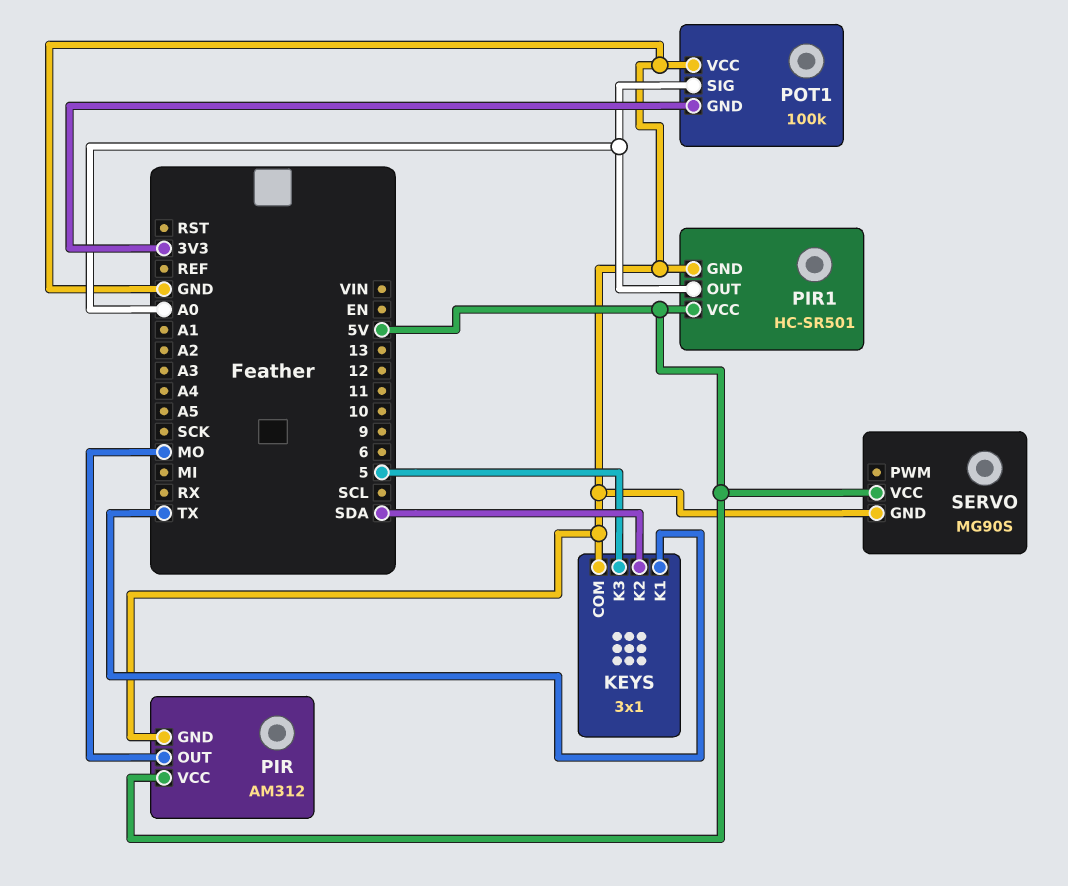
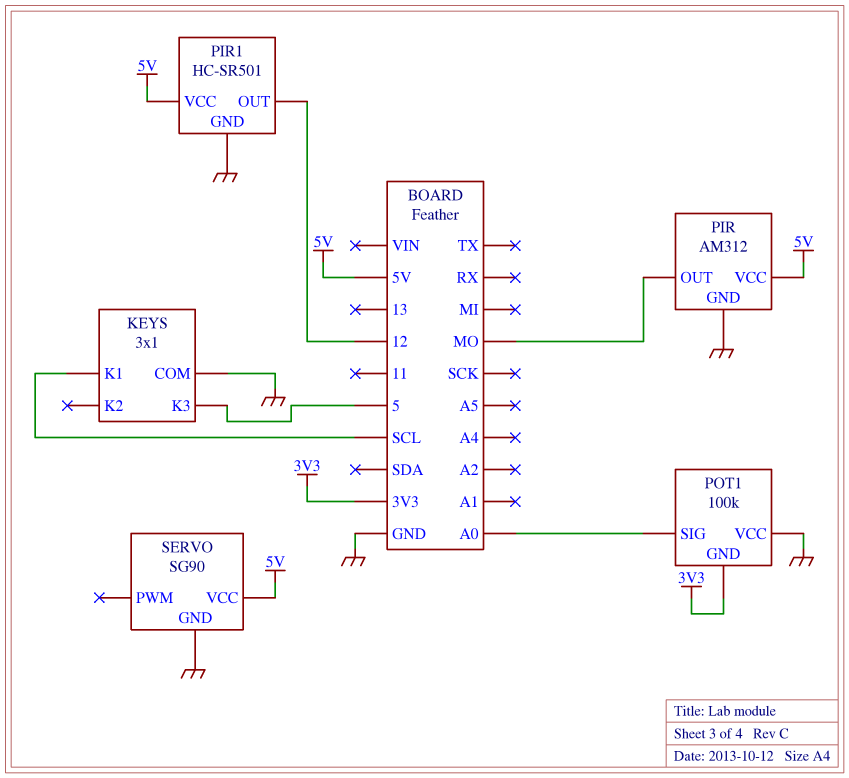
KEYS pin K1: TX -> SCL
KEYS pin K2: SDA -> none
PIR1 pin OUT: A0 -> 12
SERVO: MG90S -> SG90

